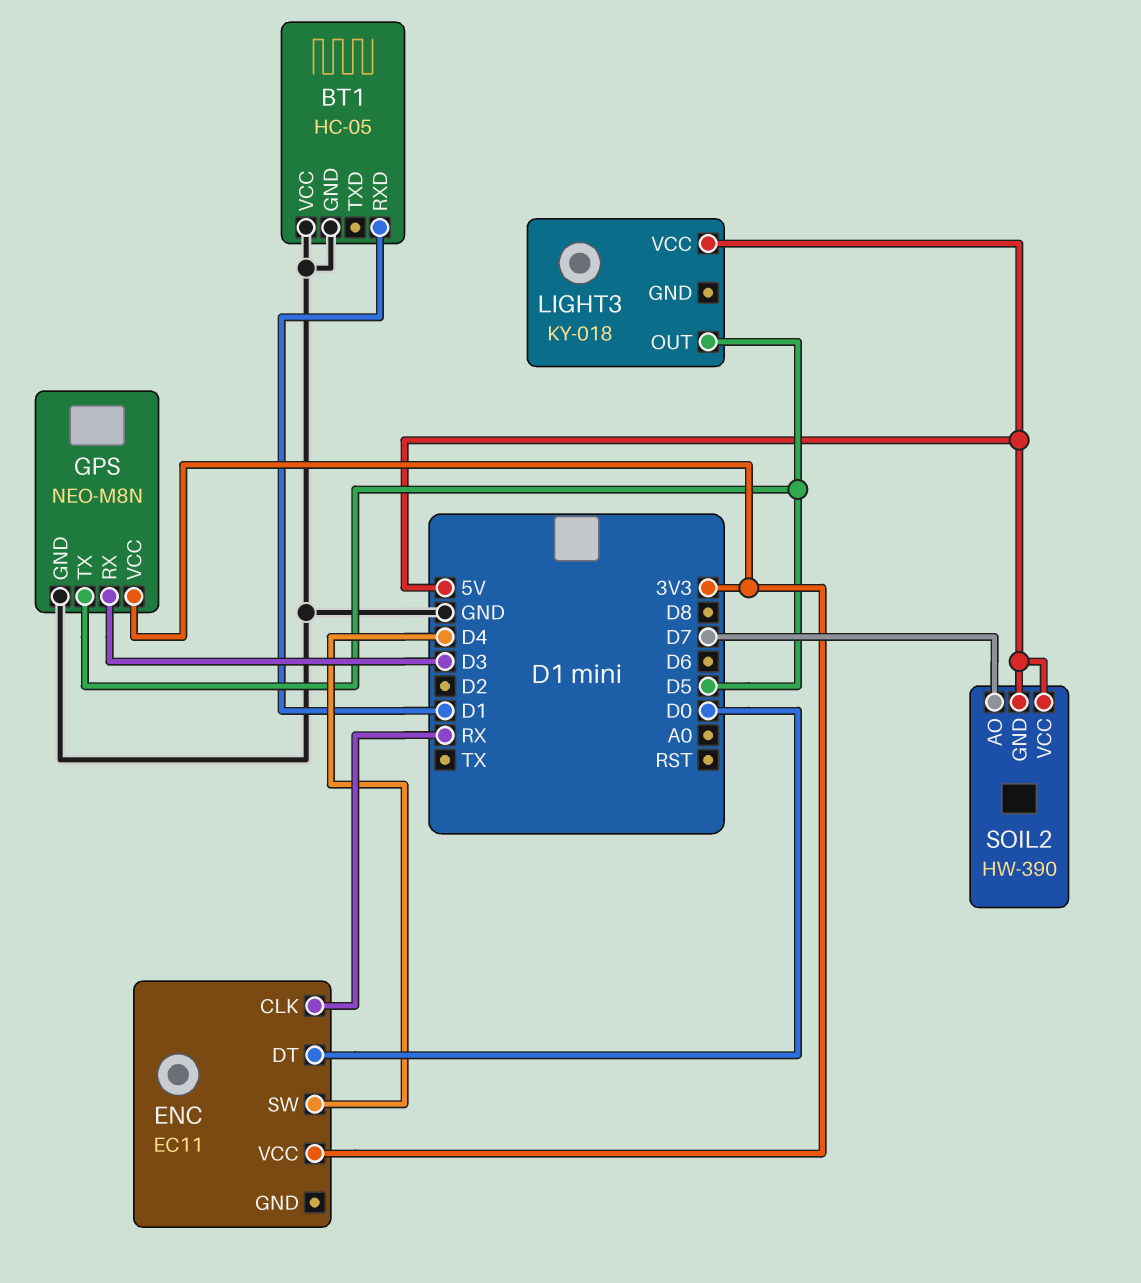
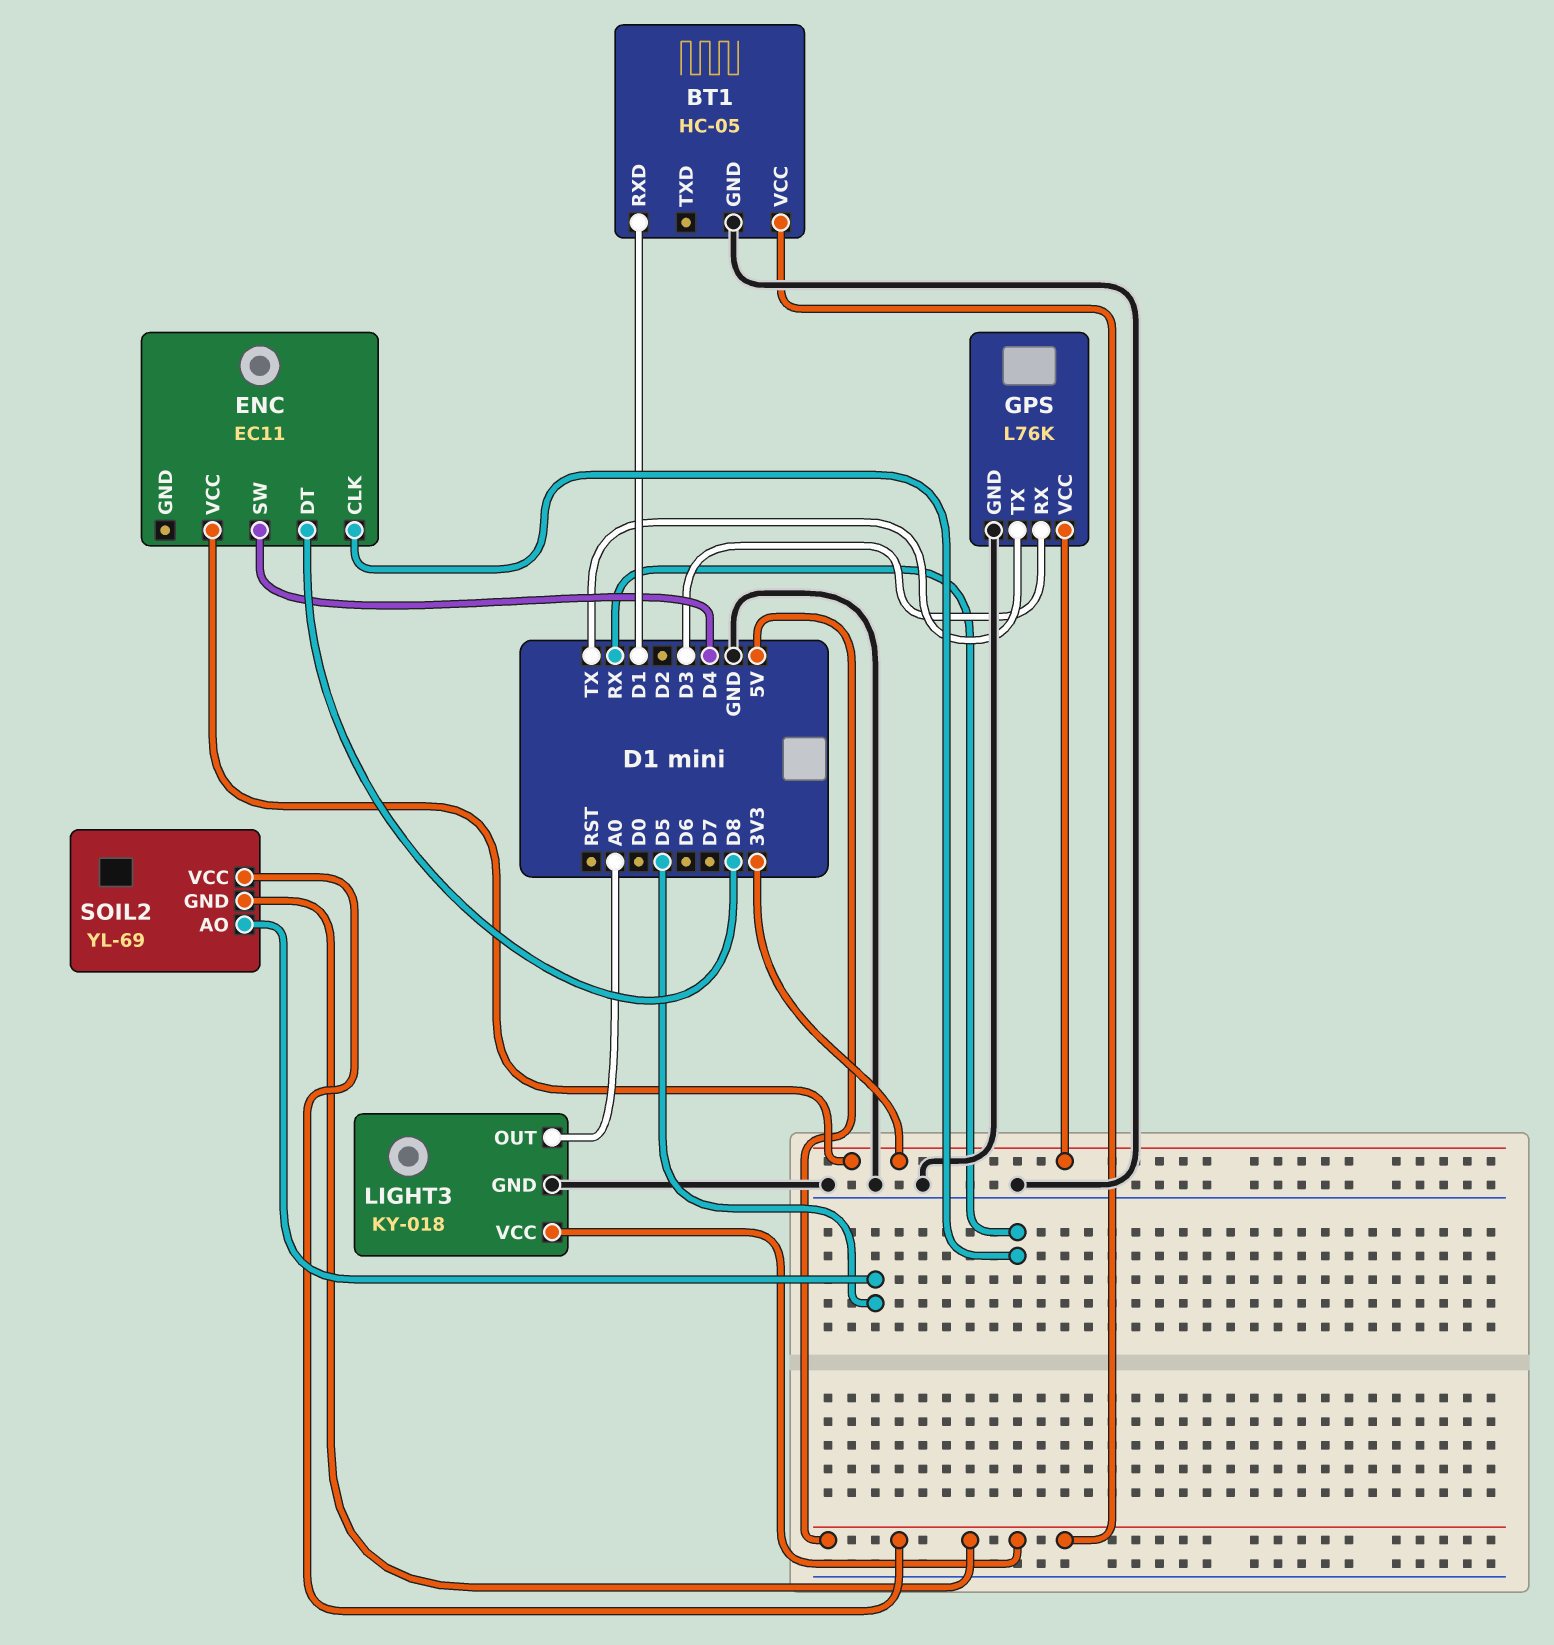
BT1 pin VCC: GND -> 5V
ENC pin DT: D0 -> D8
GPS: NEO-M8N -> L76K
GPS pin TX: D5 -> TX
LIGHT3 pin GND: none -> GND
LIGHT3 pin OUT: D5 -> A0
SOIL2: HW-390 -> YL-69
SOIL2 pin AO: D7 -> D5

